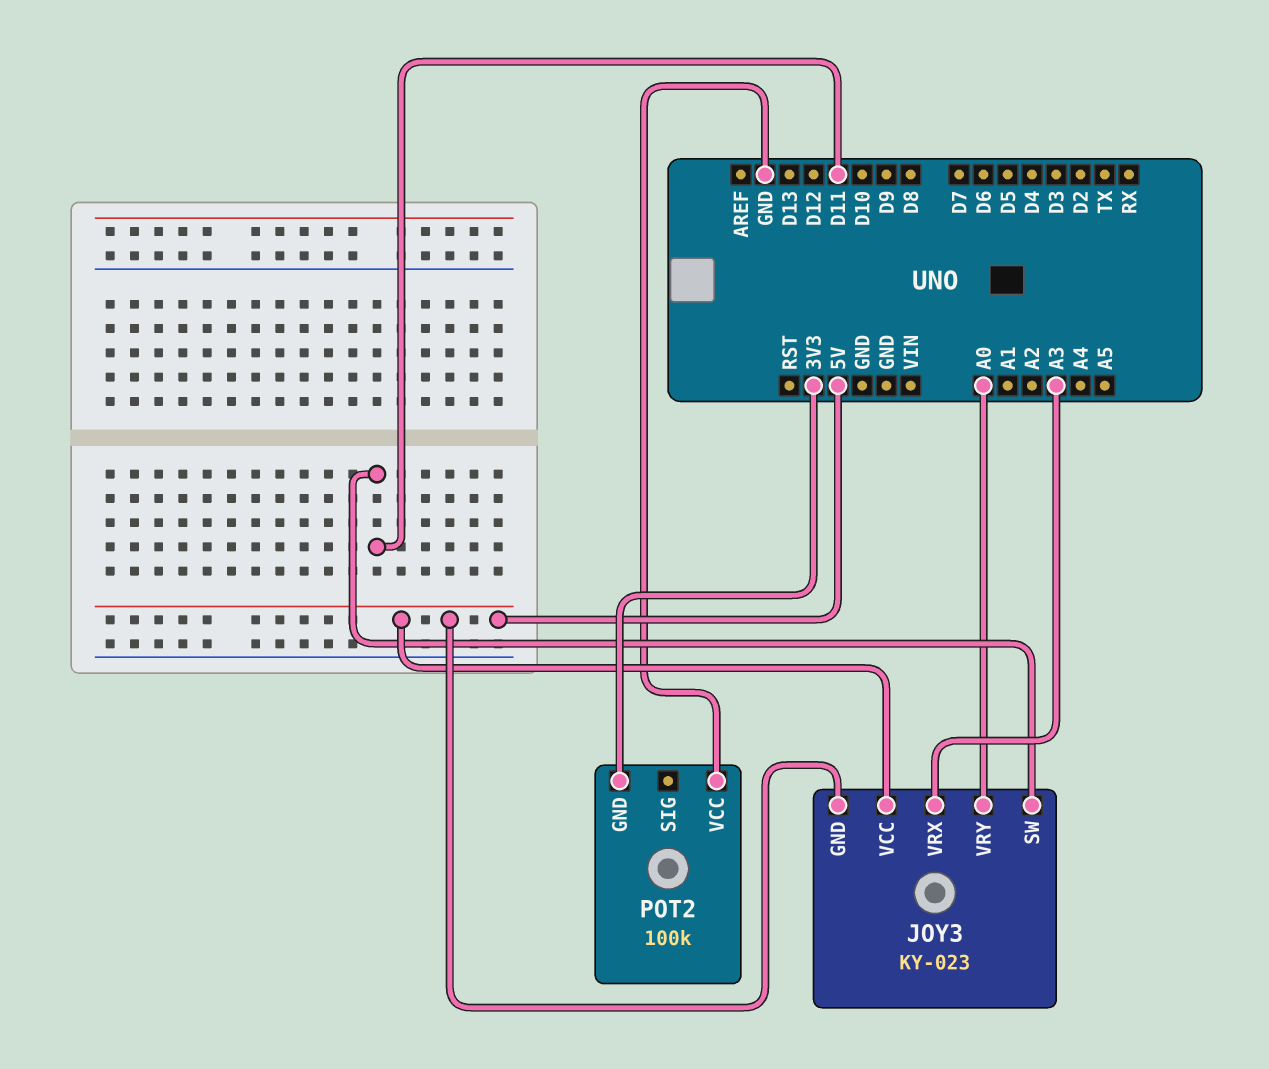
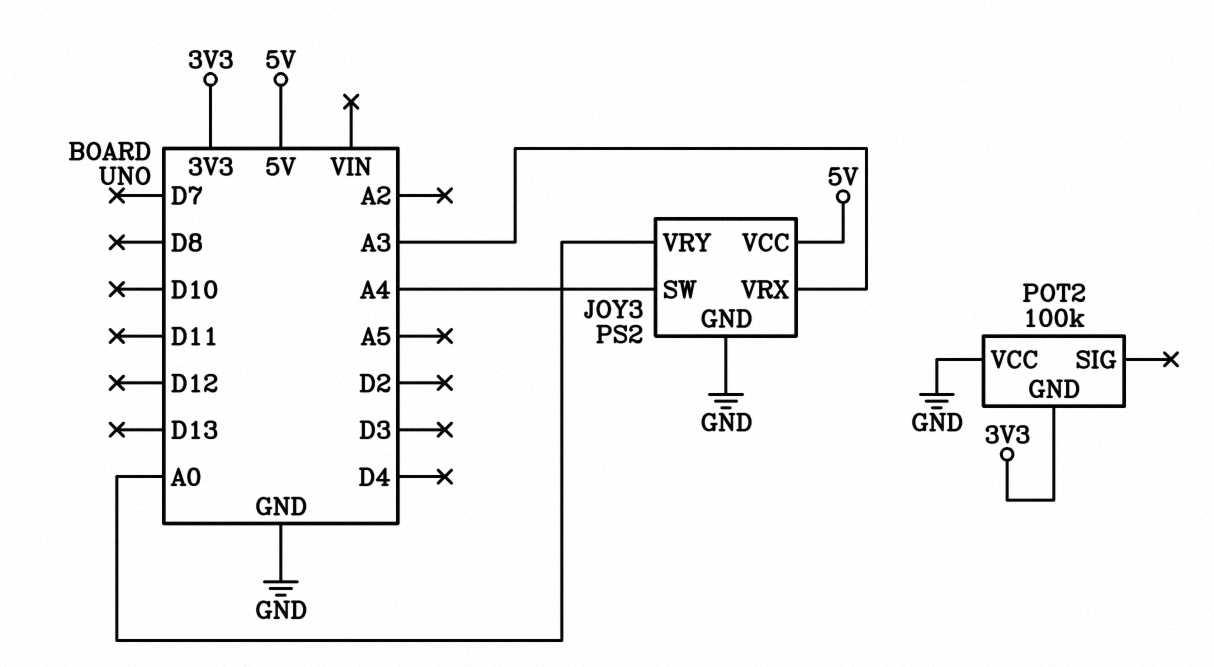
JOY3: KY-023 -> PS2
JOY3 pin GND: 5V -> GND
JOY3 pin SW: D11 -> A4

